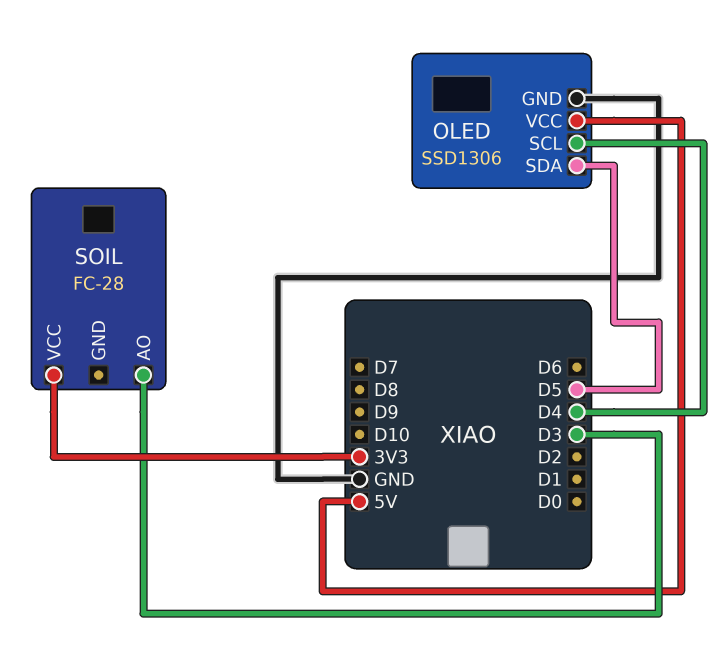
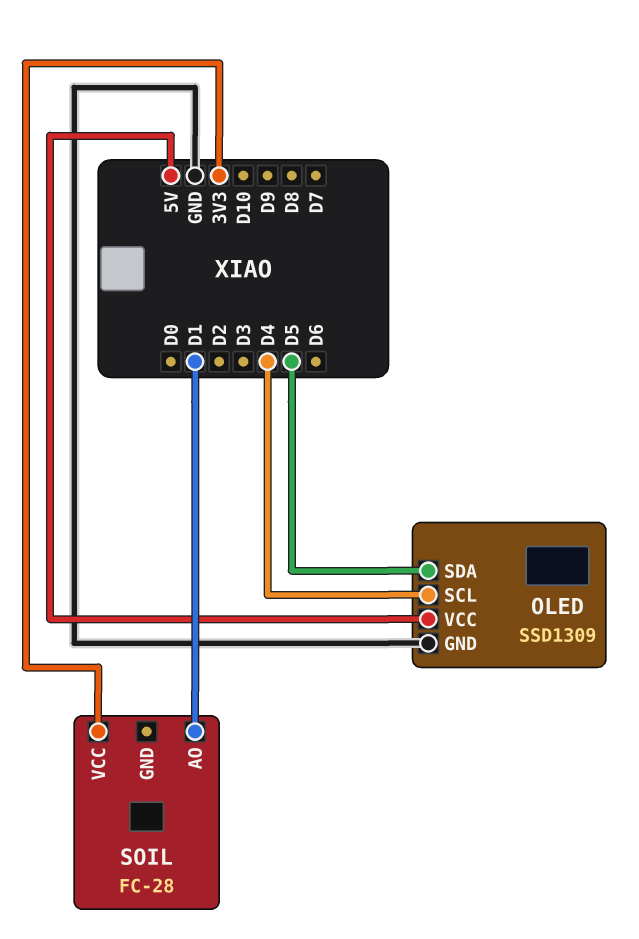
OLED: SSD1306 -> SSD1309
SOIL pin AO: D3 -> D1

